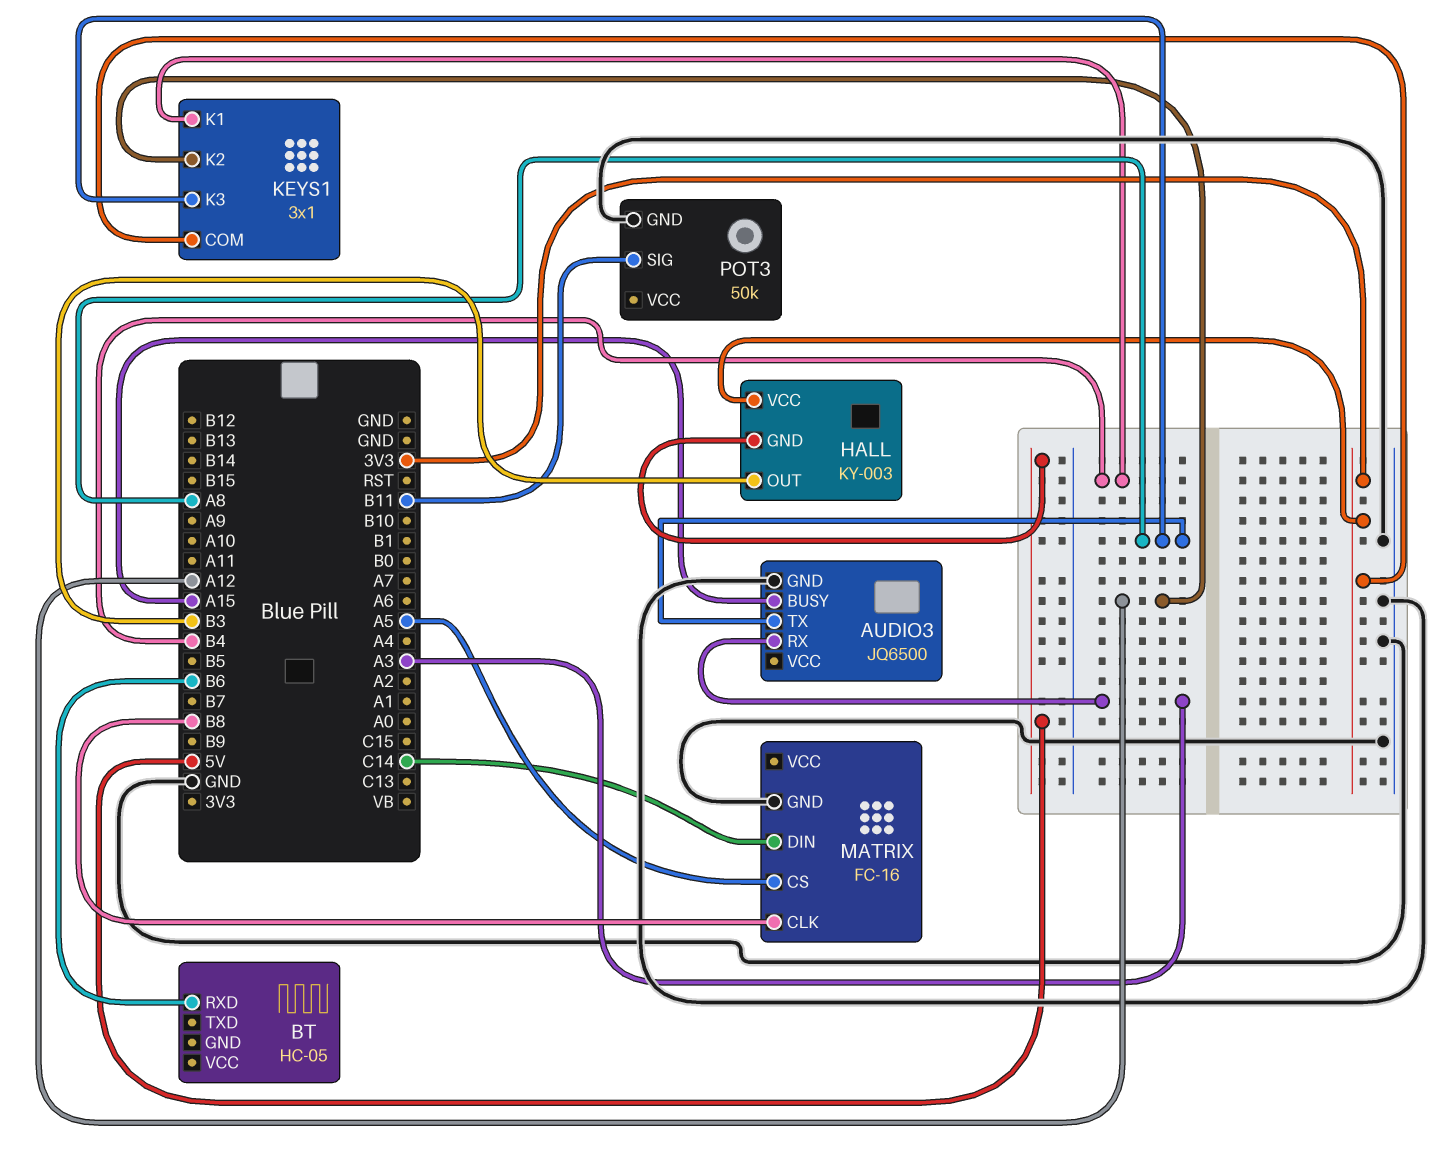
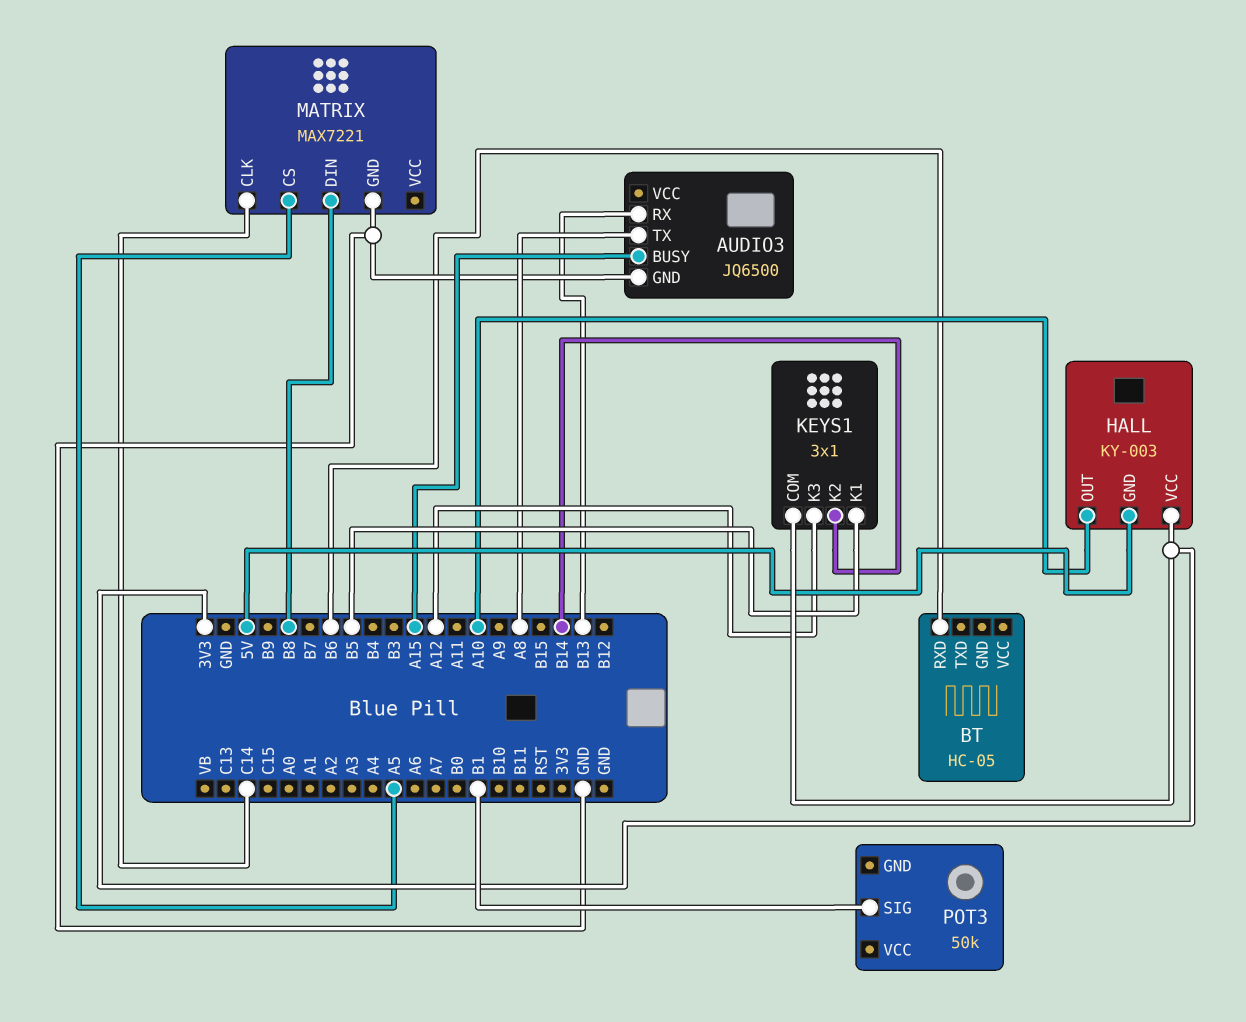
AUDIO3 pin RX: A3 -> B13
HALL pin OUT: B3 -> A10
KEYS1 pin K1: B4 -> B5
KEYS1 pin K2: A12 -> B14
KEYS1 pin K3: A8 -> A12
MATRIX: FC-16 -> MAX7221
MATRIX pin CLK: B8 -> C14
MATRIX pin DIN: C14 -> B8
POT3 pin GND: GND -> none
POT3 pin SIG: B11 -> B1

